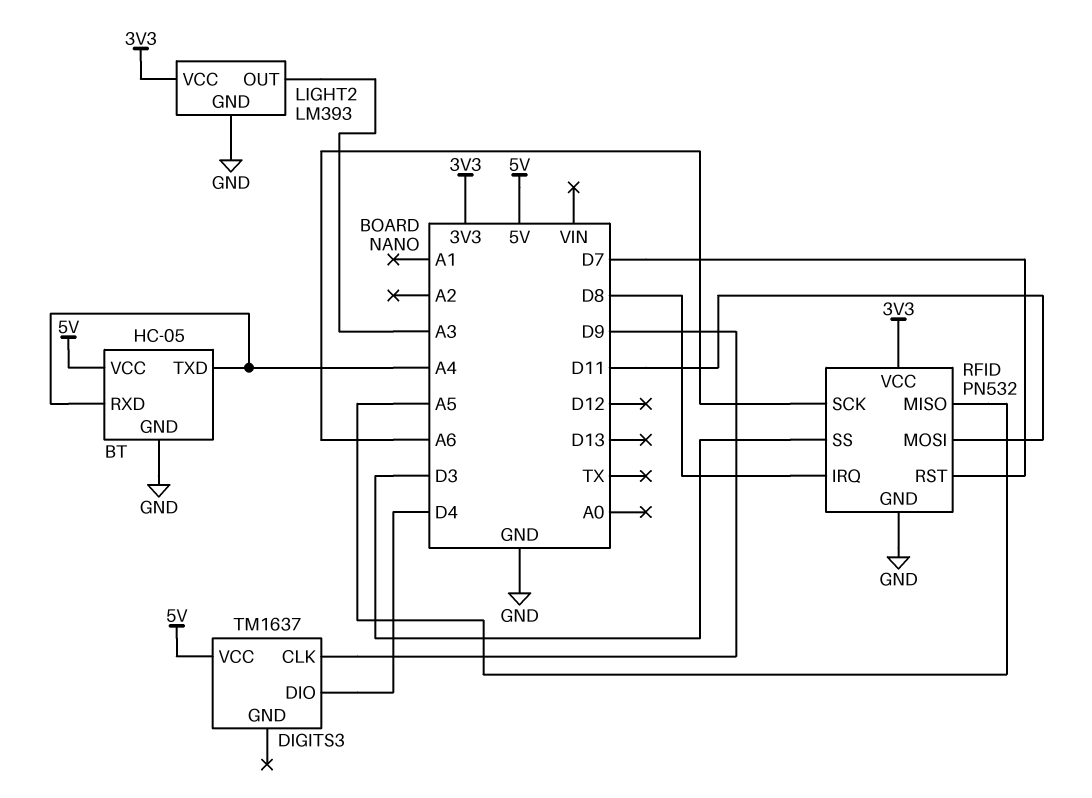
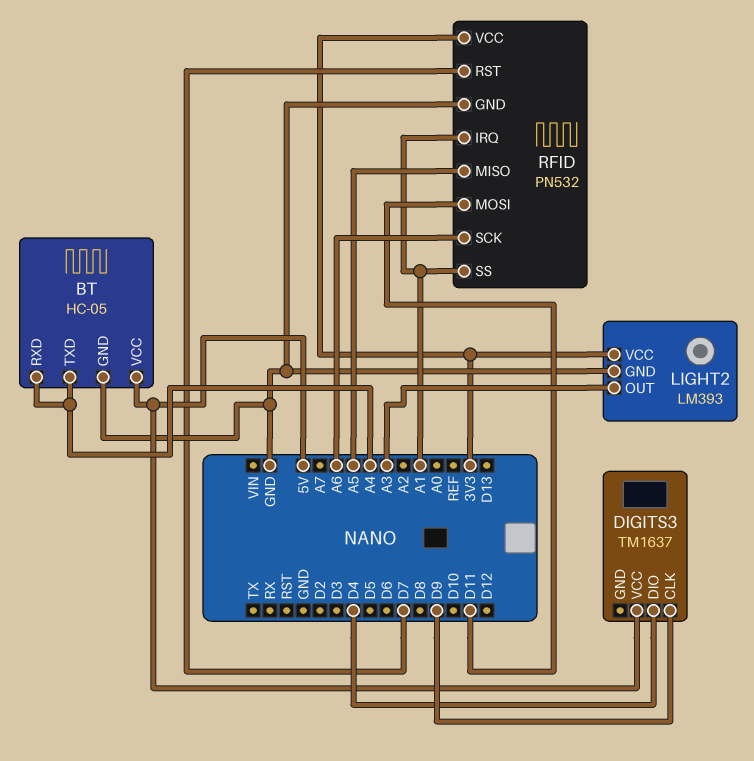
RFID pin IRQ: D8 -> A1
RFID pin SS: D3 -> A1

